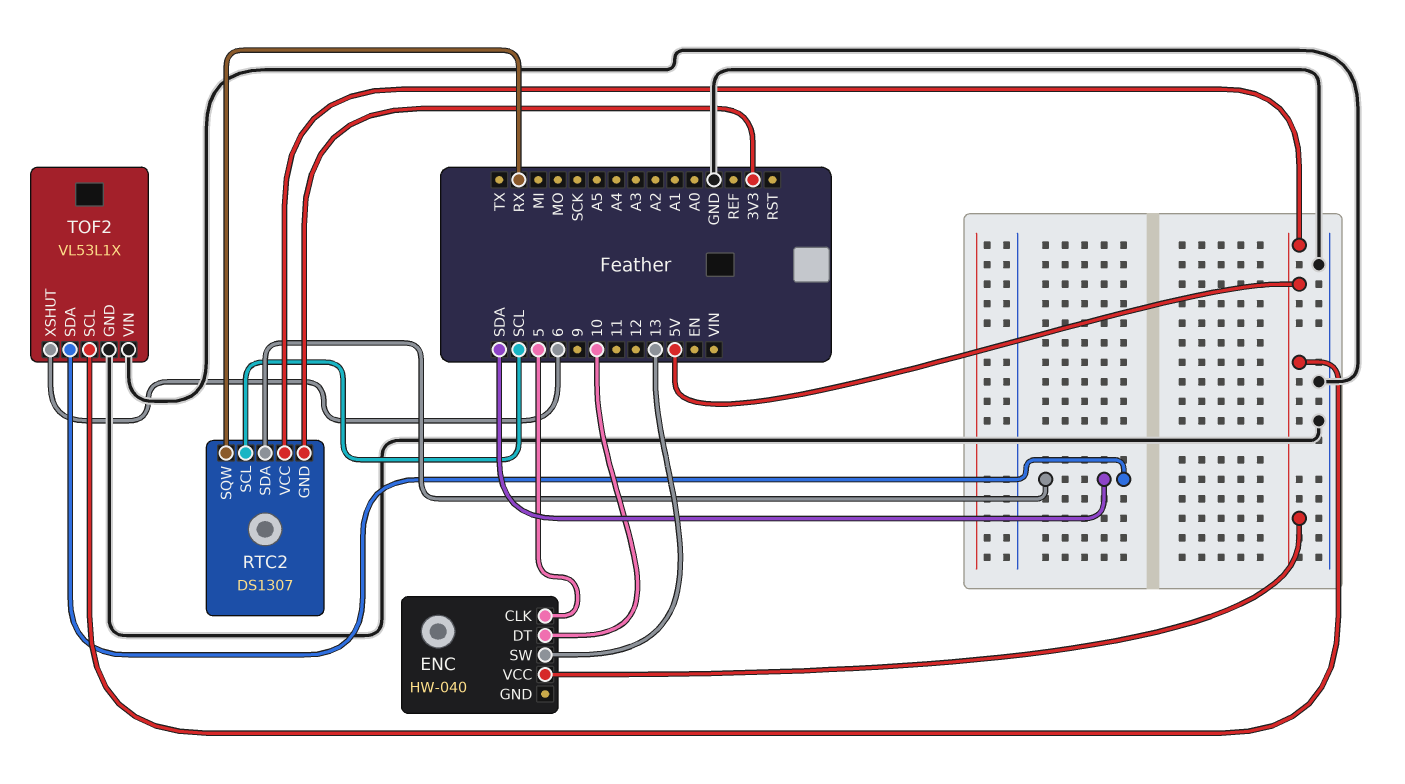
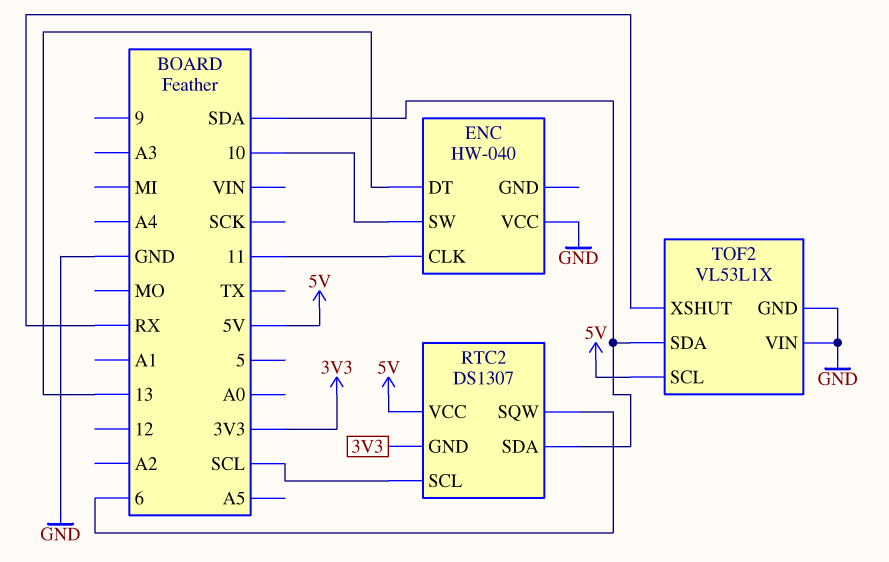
ENC pin CLK: 5 -> 11
ENC pin DT: 10 -> 13
ENC pin SW: 13 -> 10
ENC pin VCC: 5V -> GND
RTC2 pin SQW: RX -> 6
TOF2 pin XSHUT: 6 -> RX

